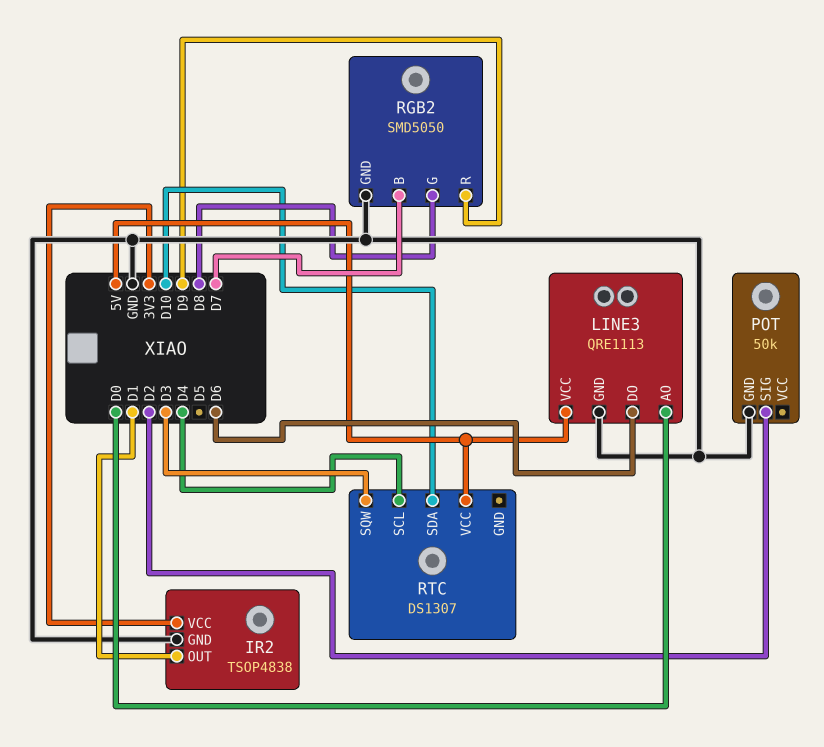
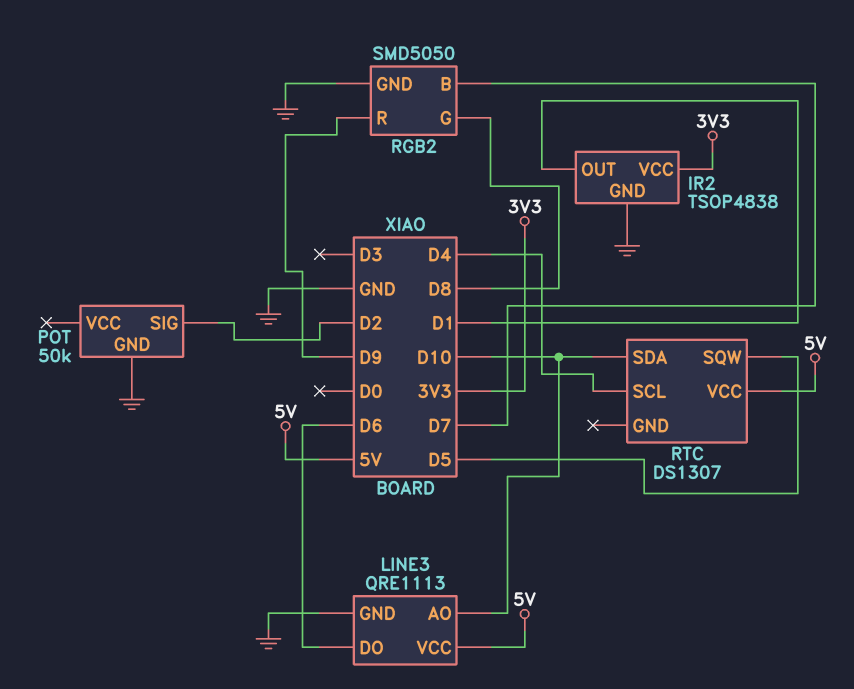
LINE3 pin AO: D0 -> D10
RTC pin SQW: D3 -> D5

